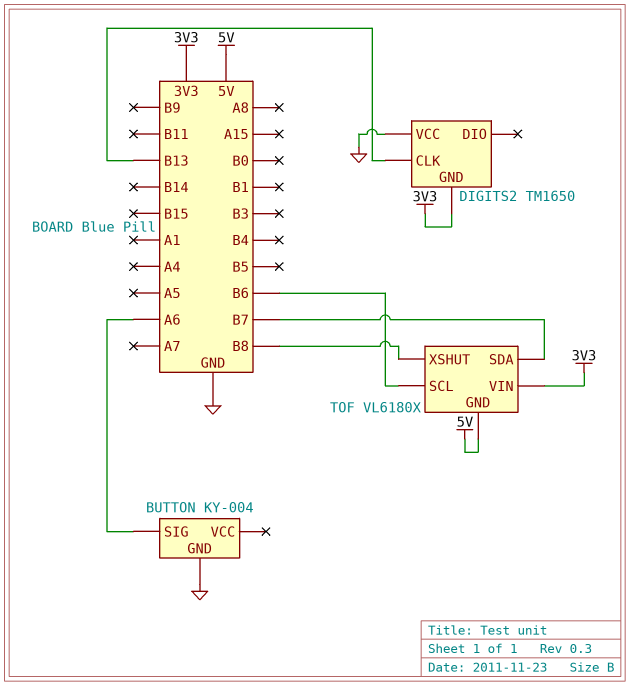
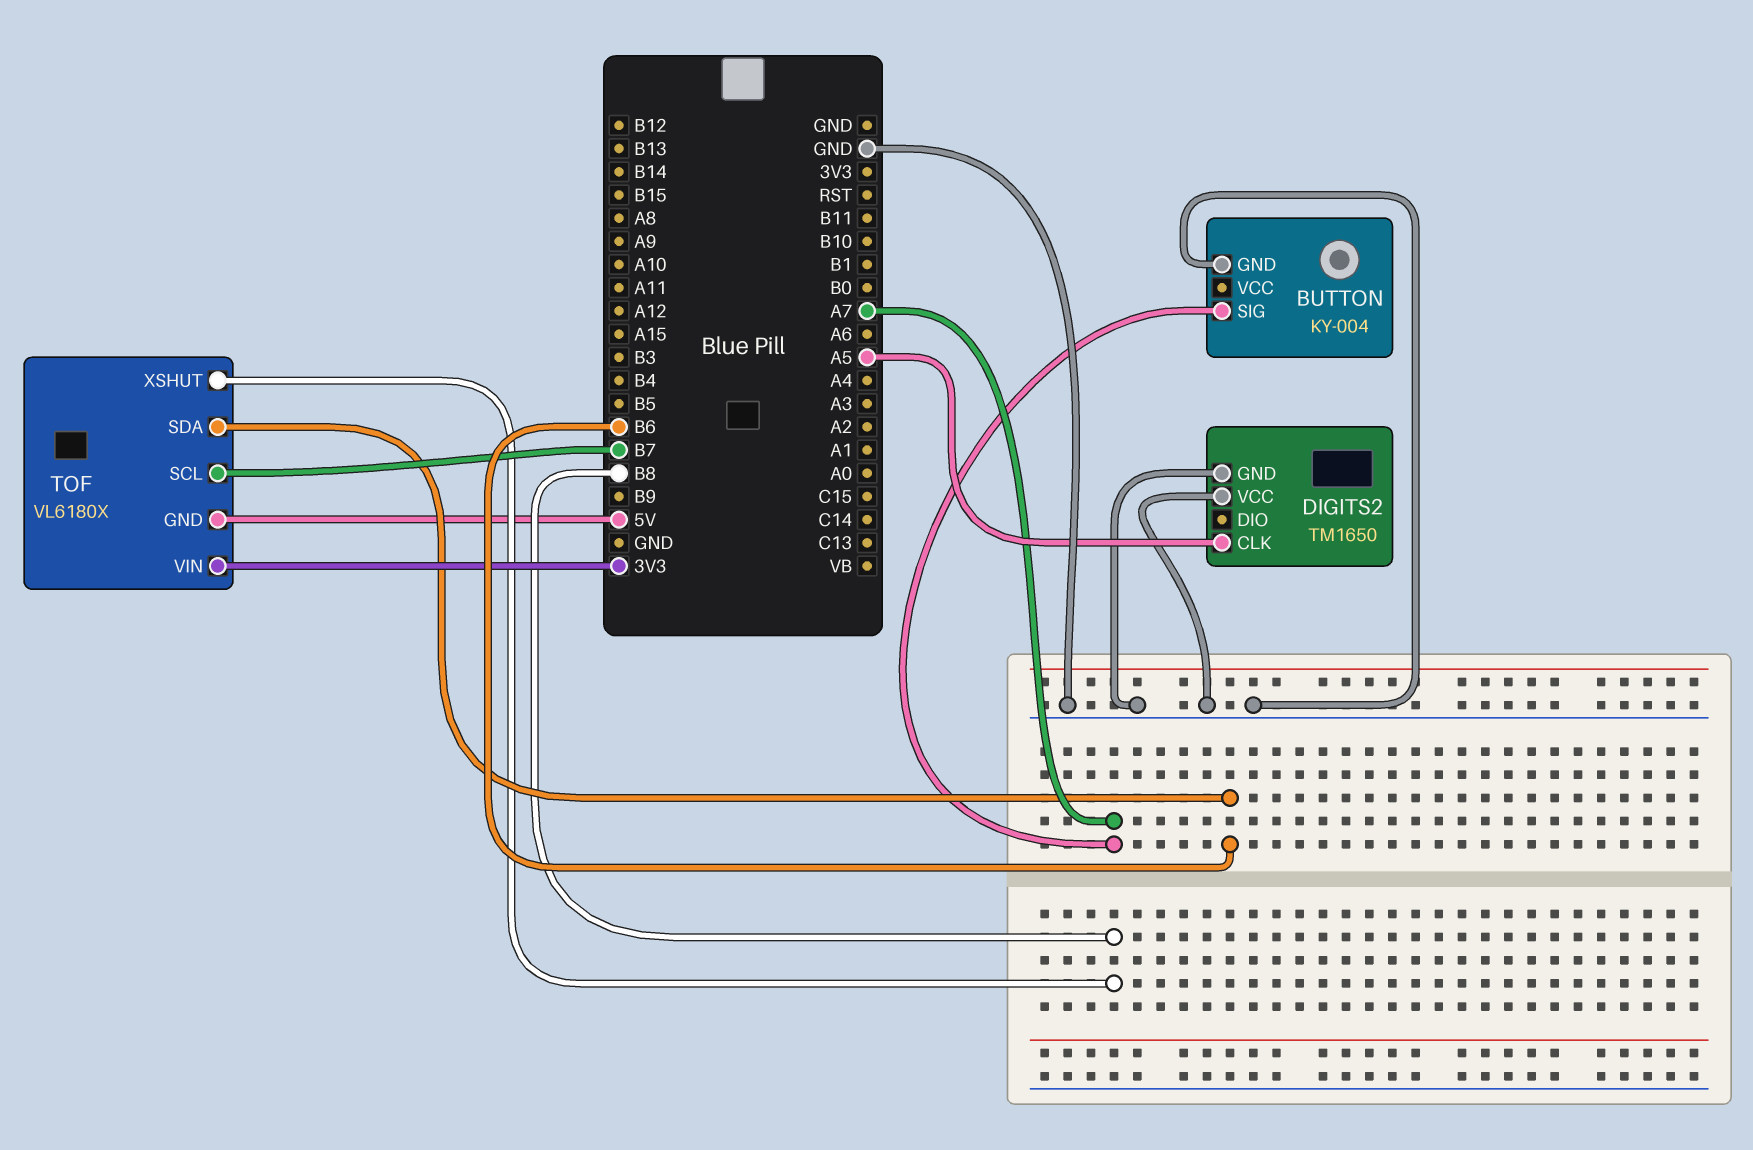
BUTTON pin SIG: A6 -> A7
DIGITS2 pin CLK: B13 -> A5
DIGITS2 pin GND: 3V3 -> GND
TOF pin SCL: B6 -> B7
TOF pin SDA: B7 -> B6

